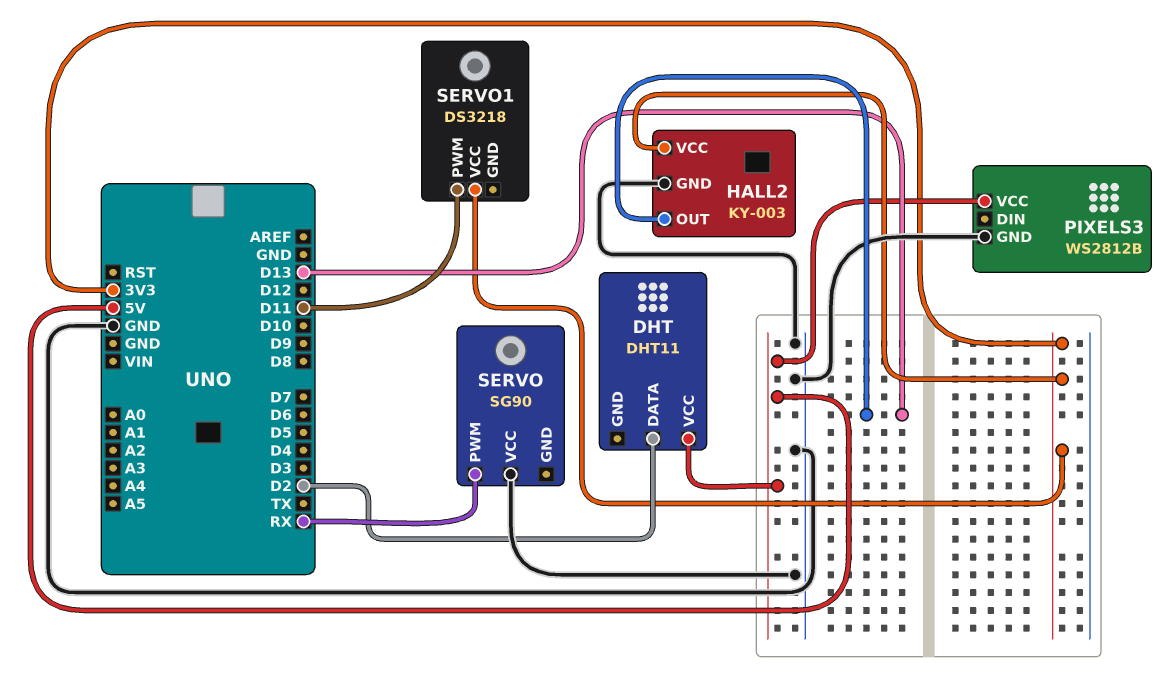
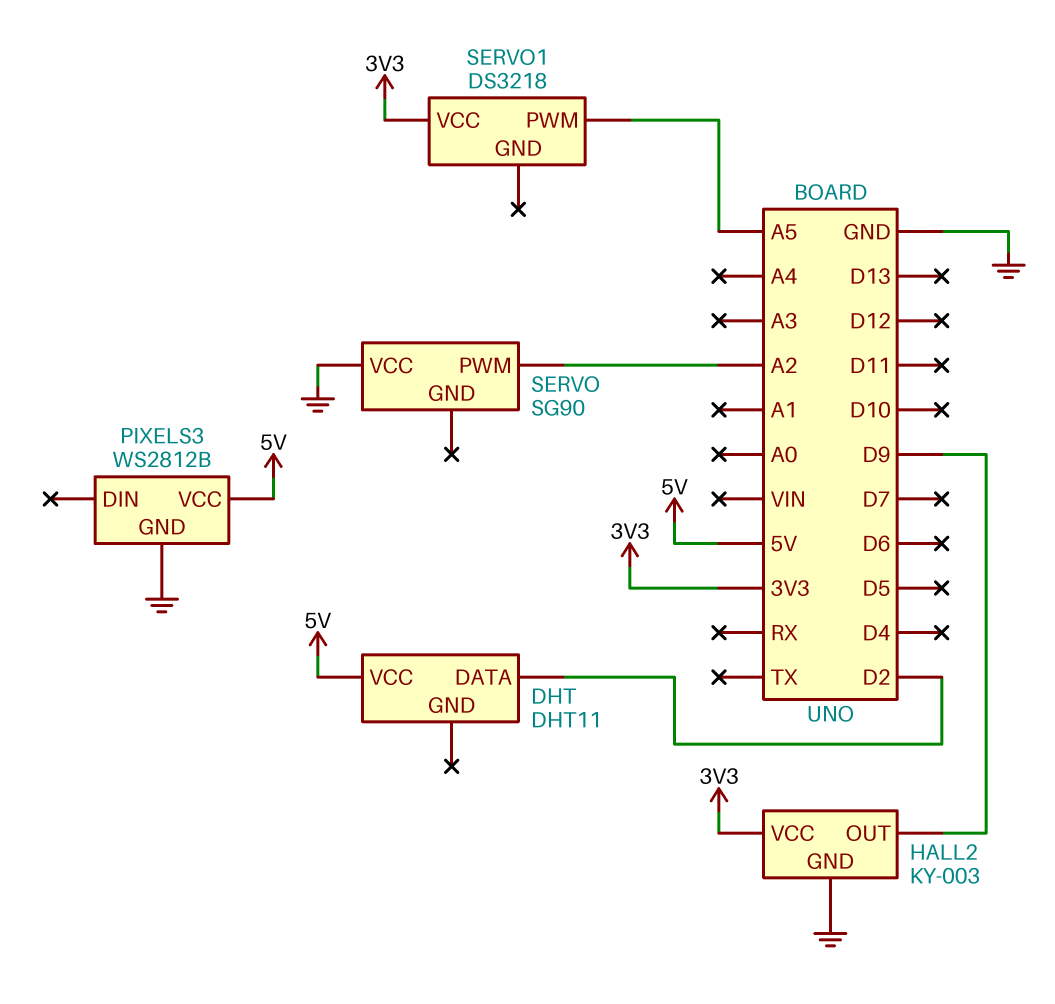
HALL2 pin OUT: D13 -> D9
SERVO pin PWM: RX -> A2
SERVO1 pin PWM: D11 -> A5

